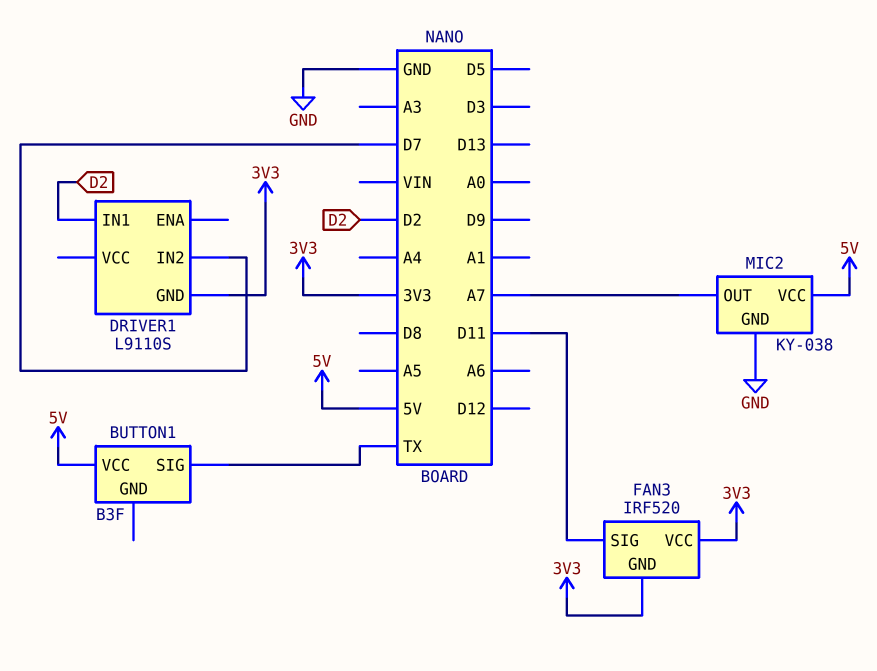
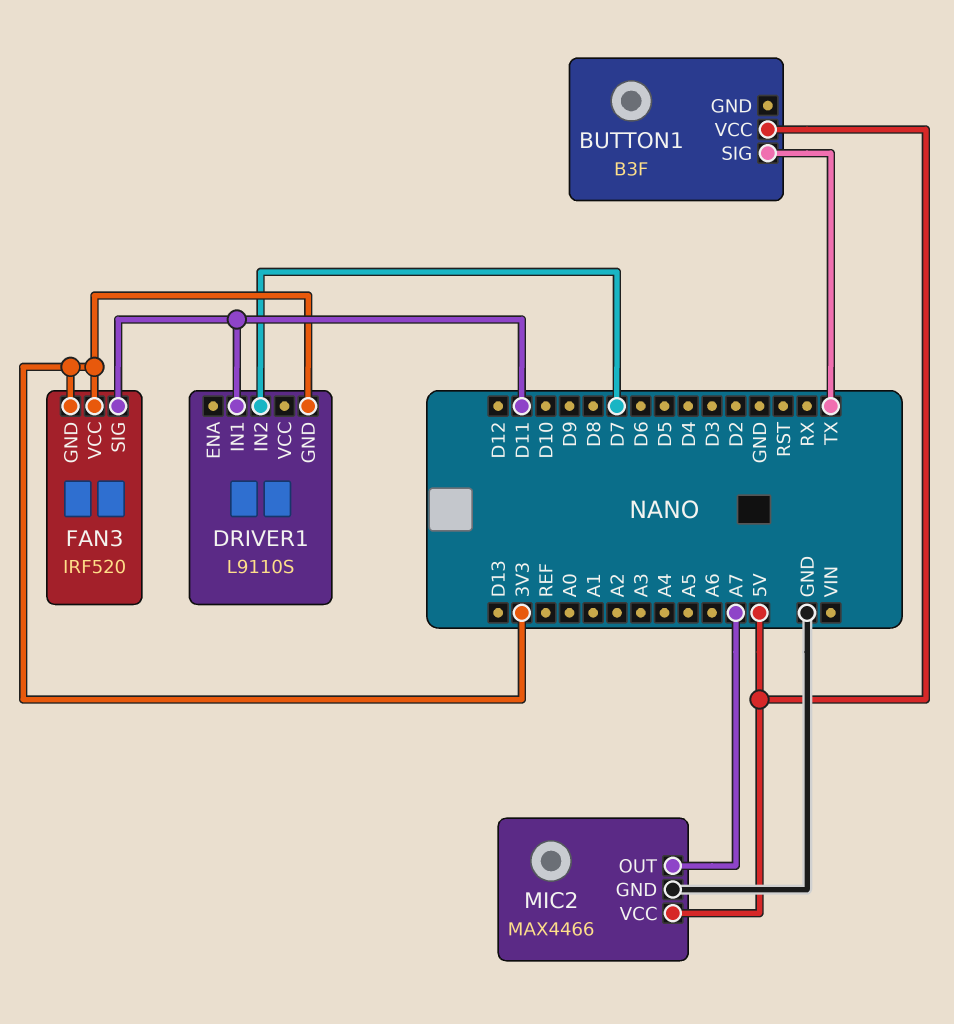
DRIVER1 pin IN1: D2 -> D11
MIC2: KY-038 -> MAX4466

